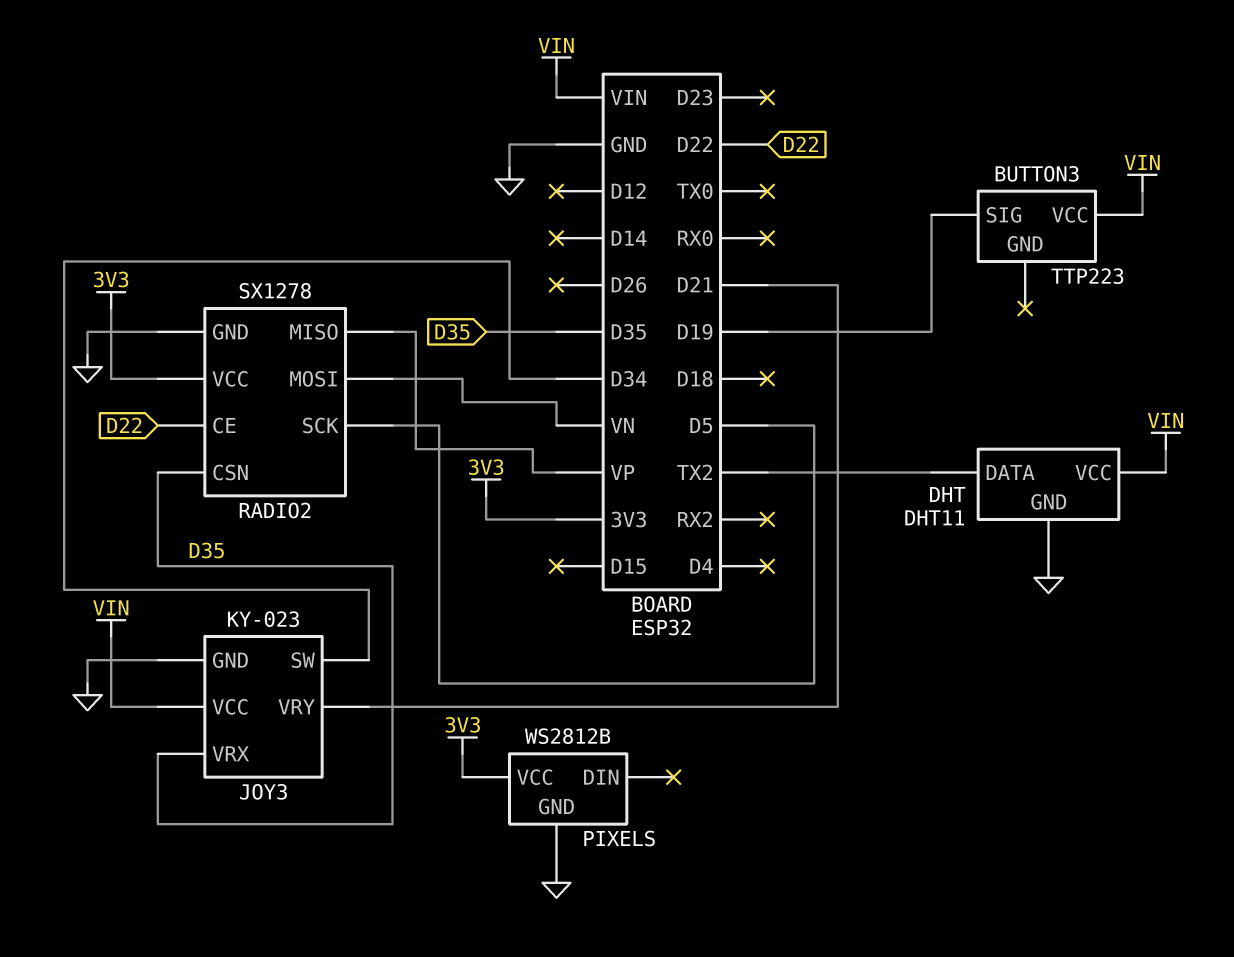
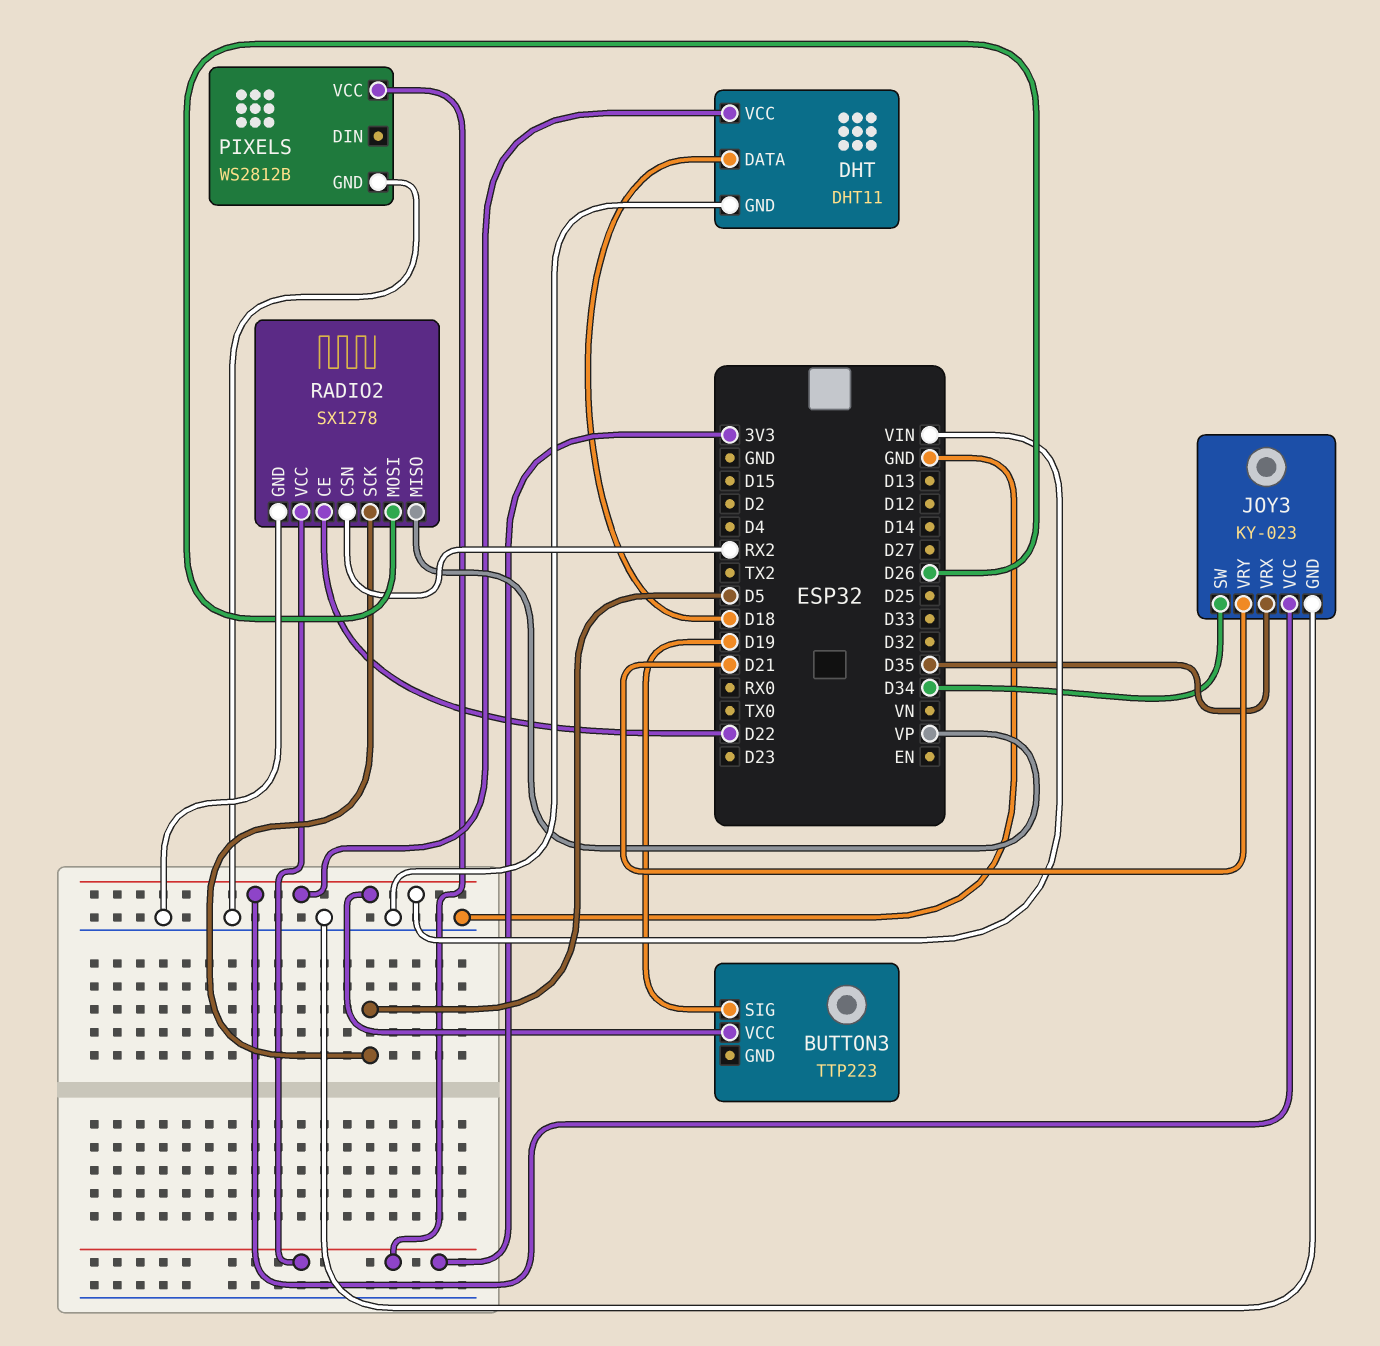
DHT pin DATA: TX2 -> D18
RADIO2 pin CSN: D35 -> RX2
RADIO2 pin MOSI: VN -> D26

